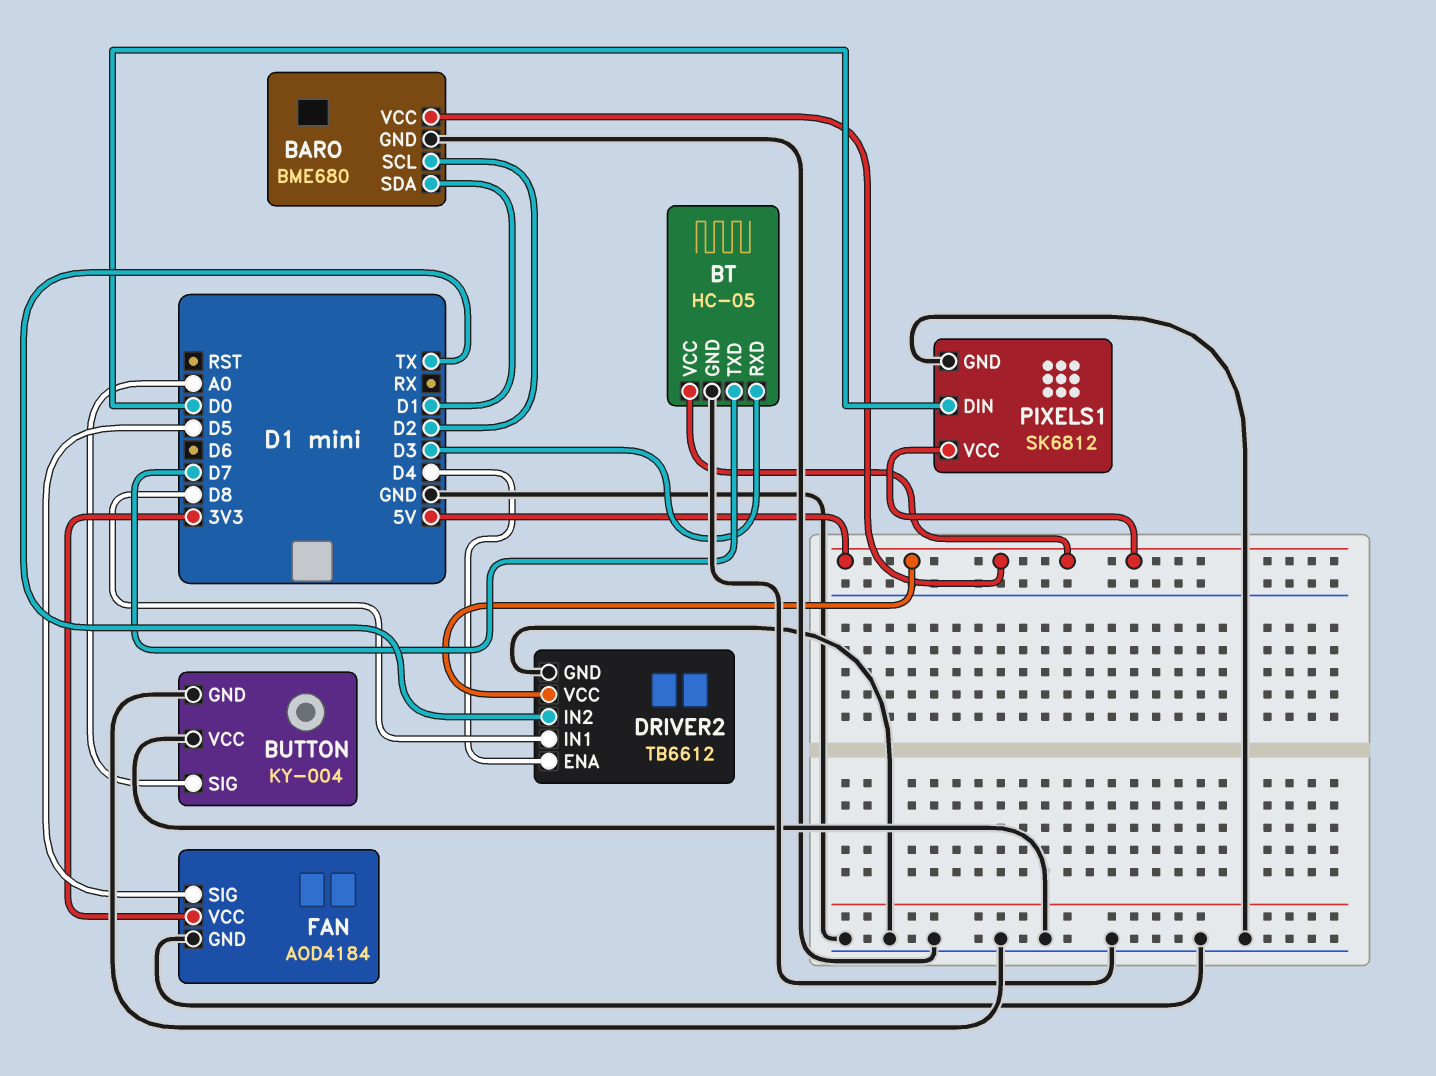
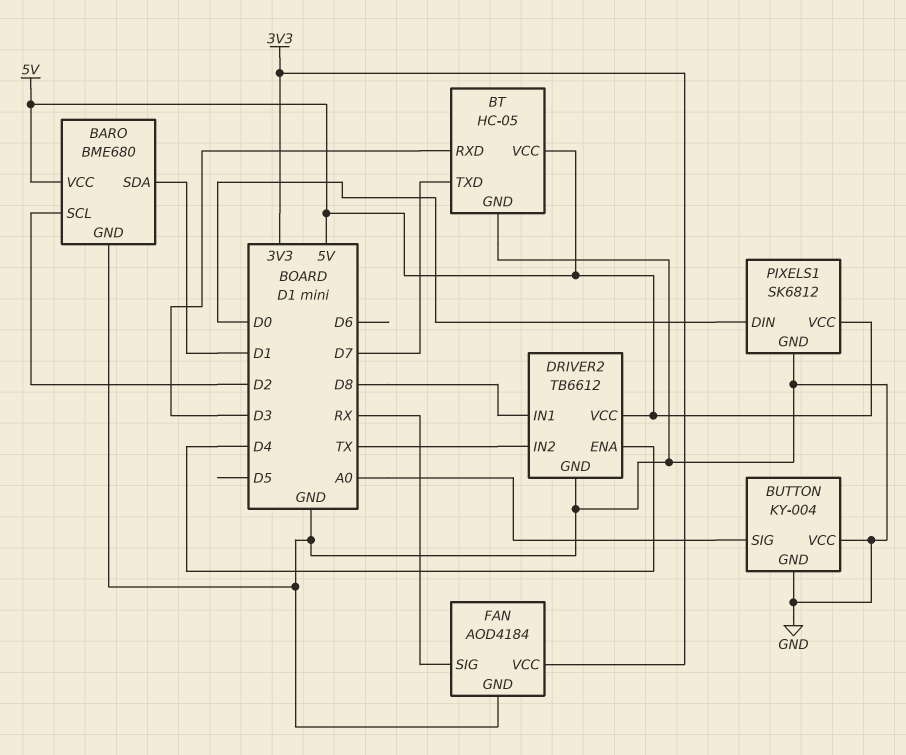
FAN pin SIG: D5 -> RX

